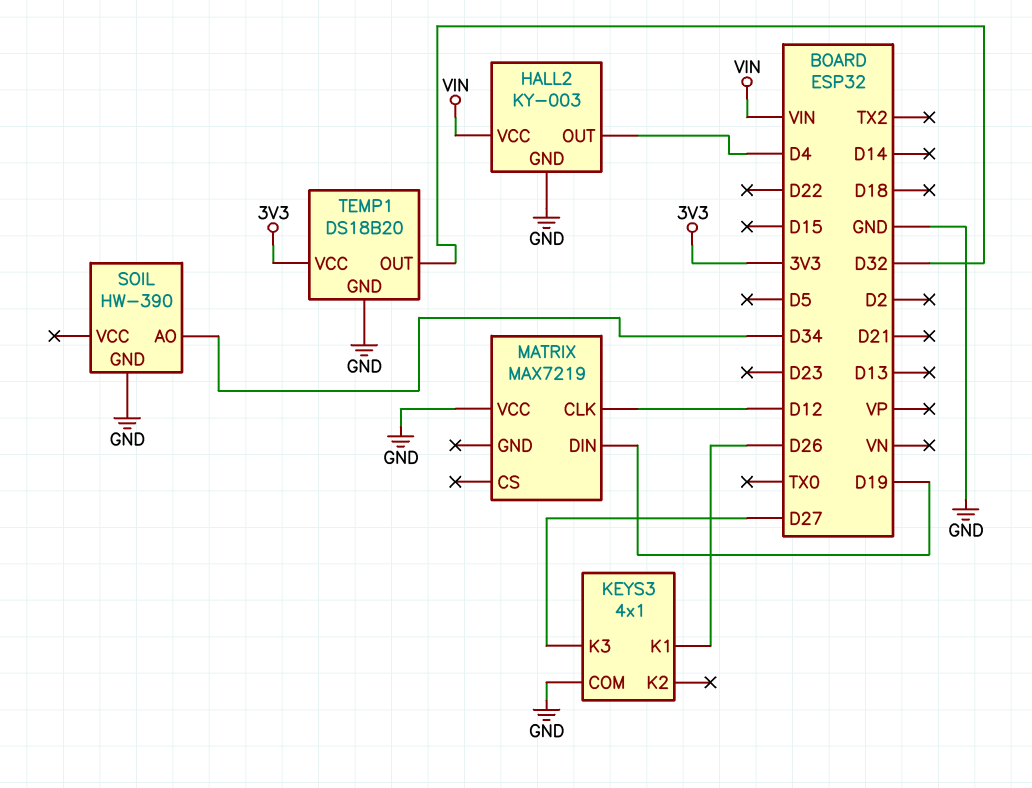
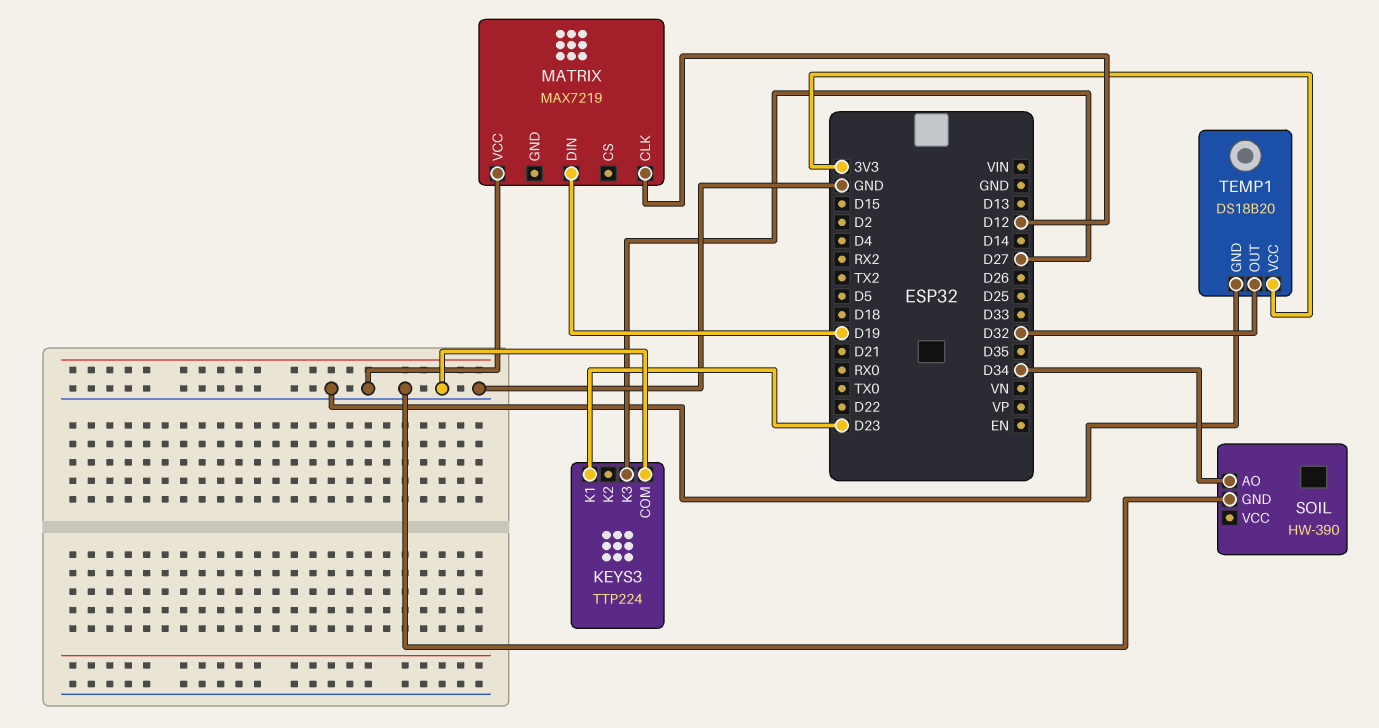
HALL2: KY-003 -> none
HALL2 pin GND: GND -> none
HALL2 pin OUT: D4 -> none
HALL2 pin VCC: VIN -> none
KEYS3: 4x1 -> TTP224
KEYS3 pin K1: D26 -> D23

